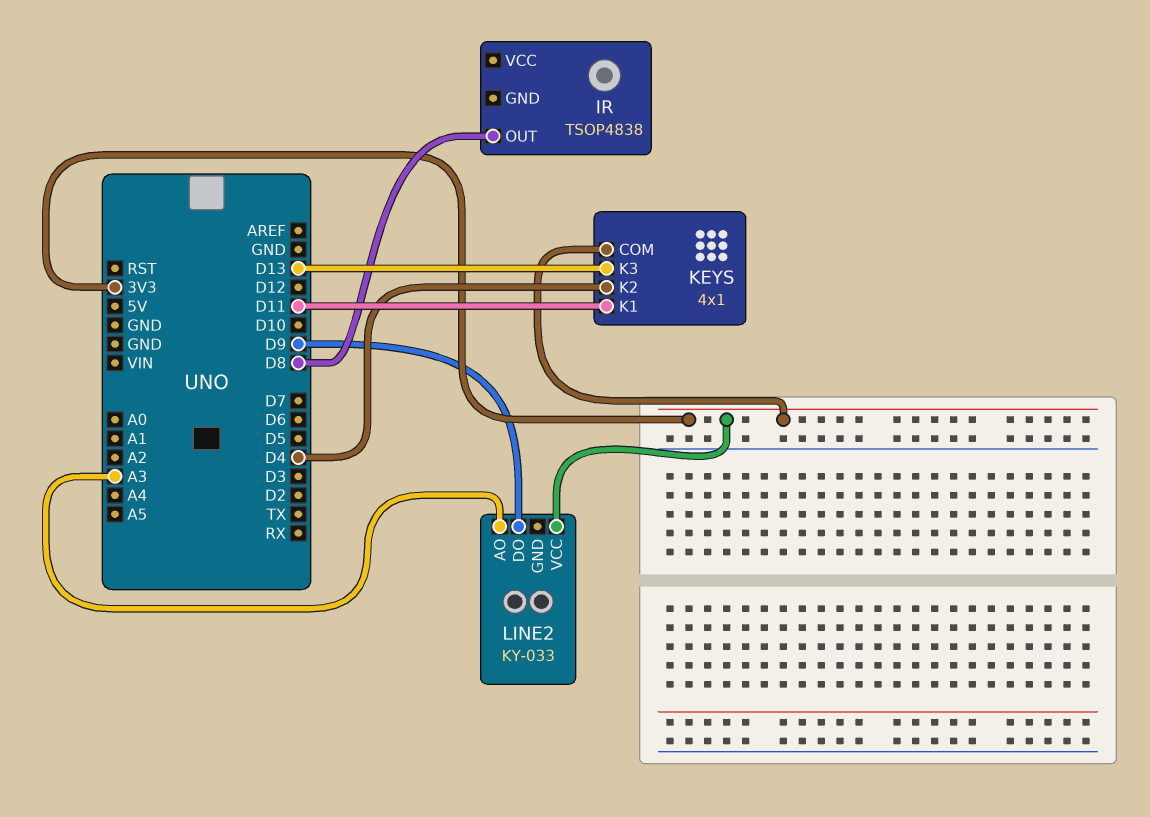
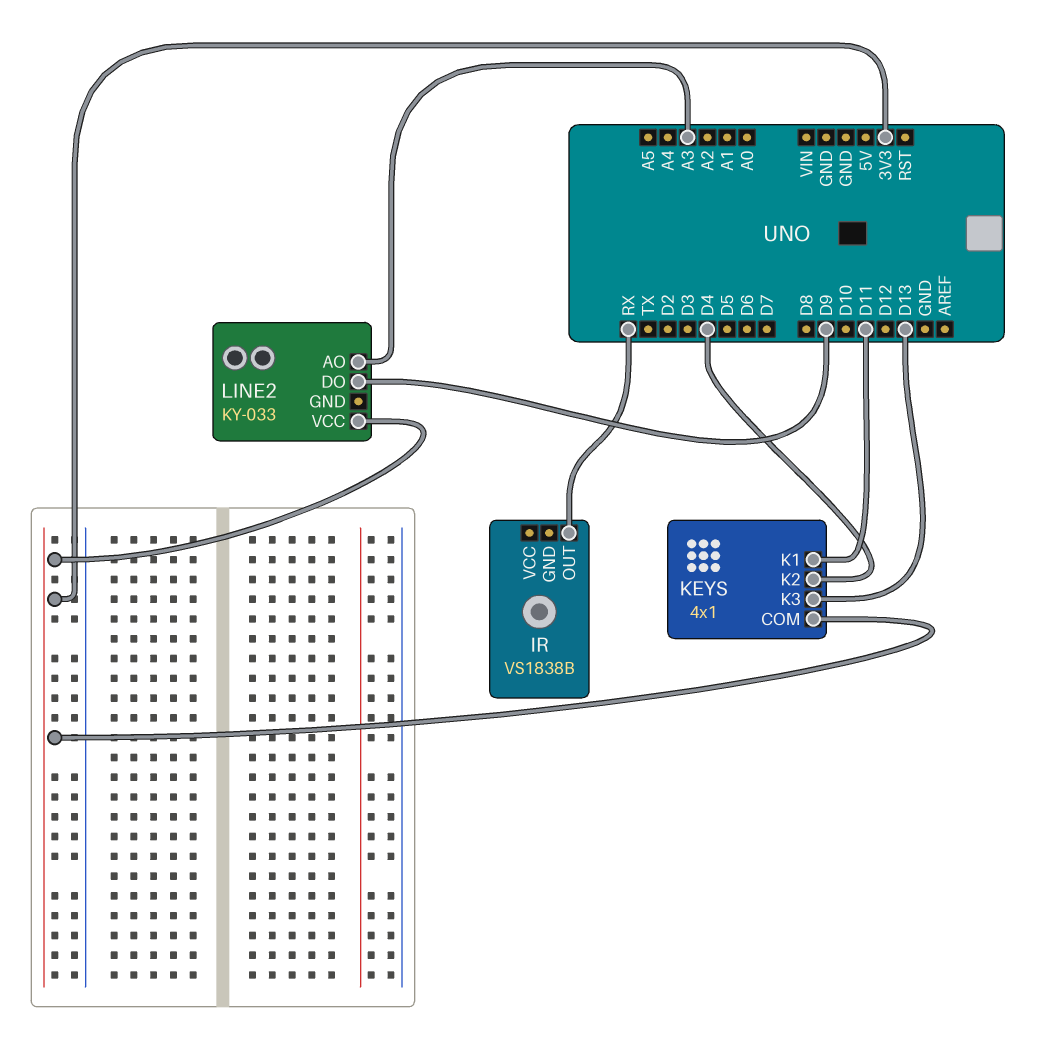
IR: TSOP4838 -> VS1838B
IR pin OUT: D8 -> RX

